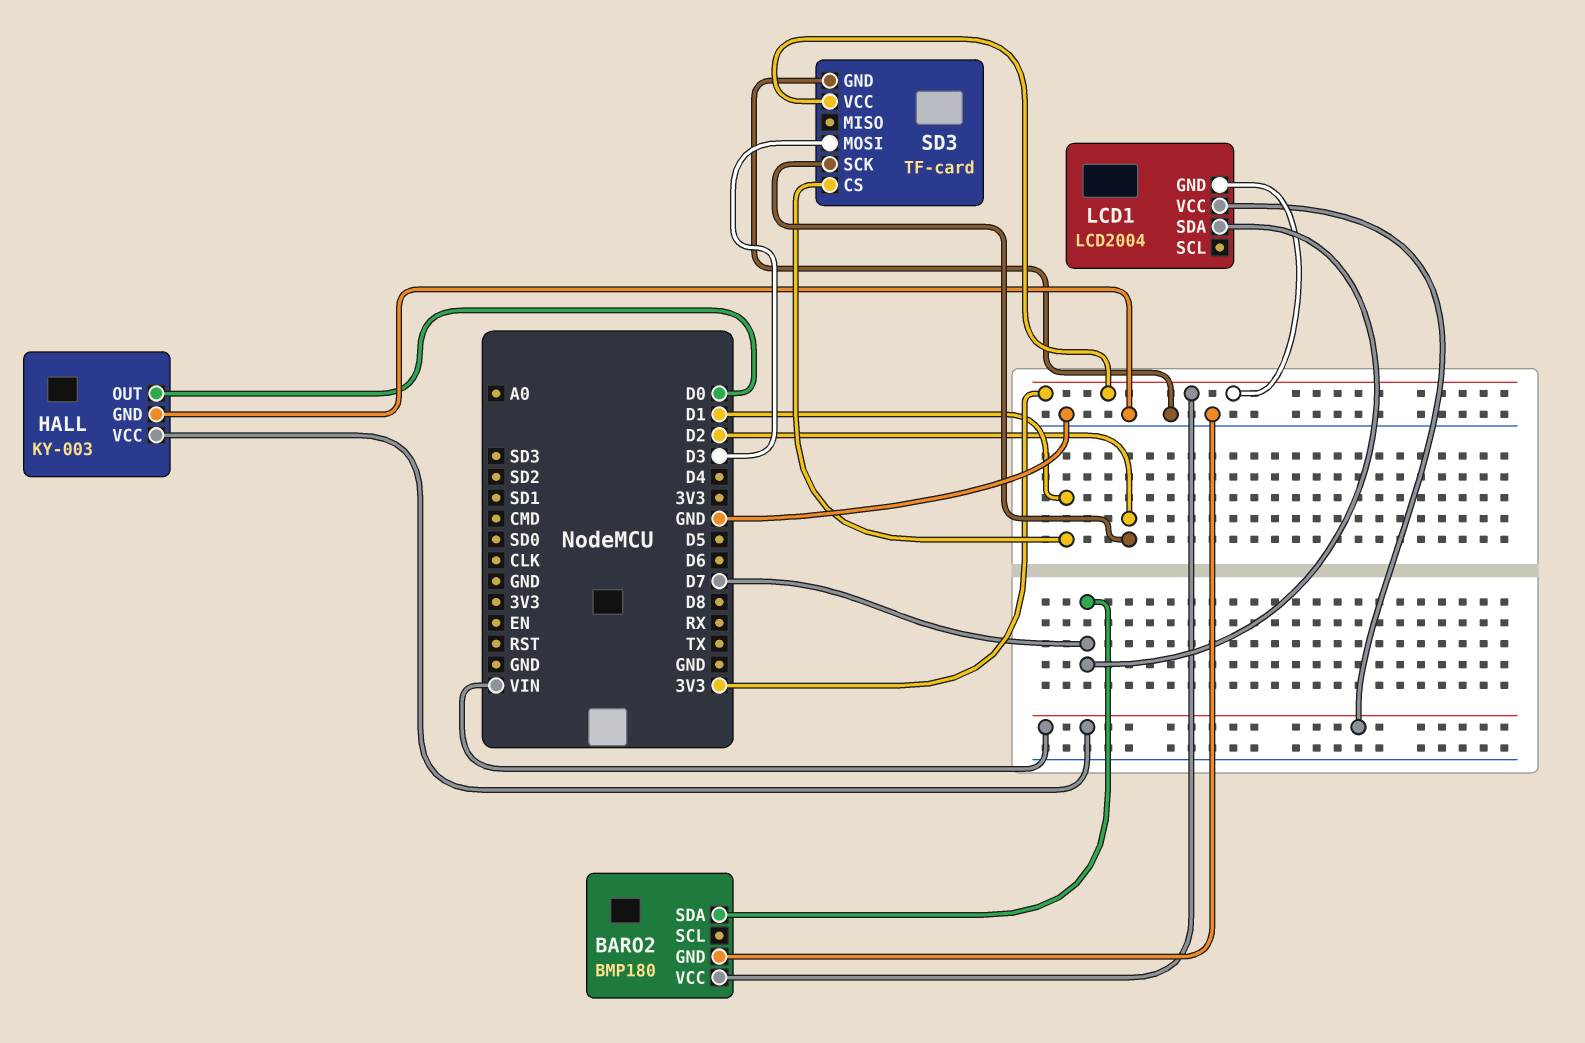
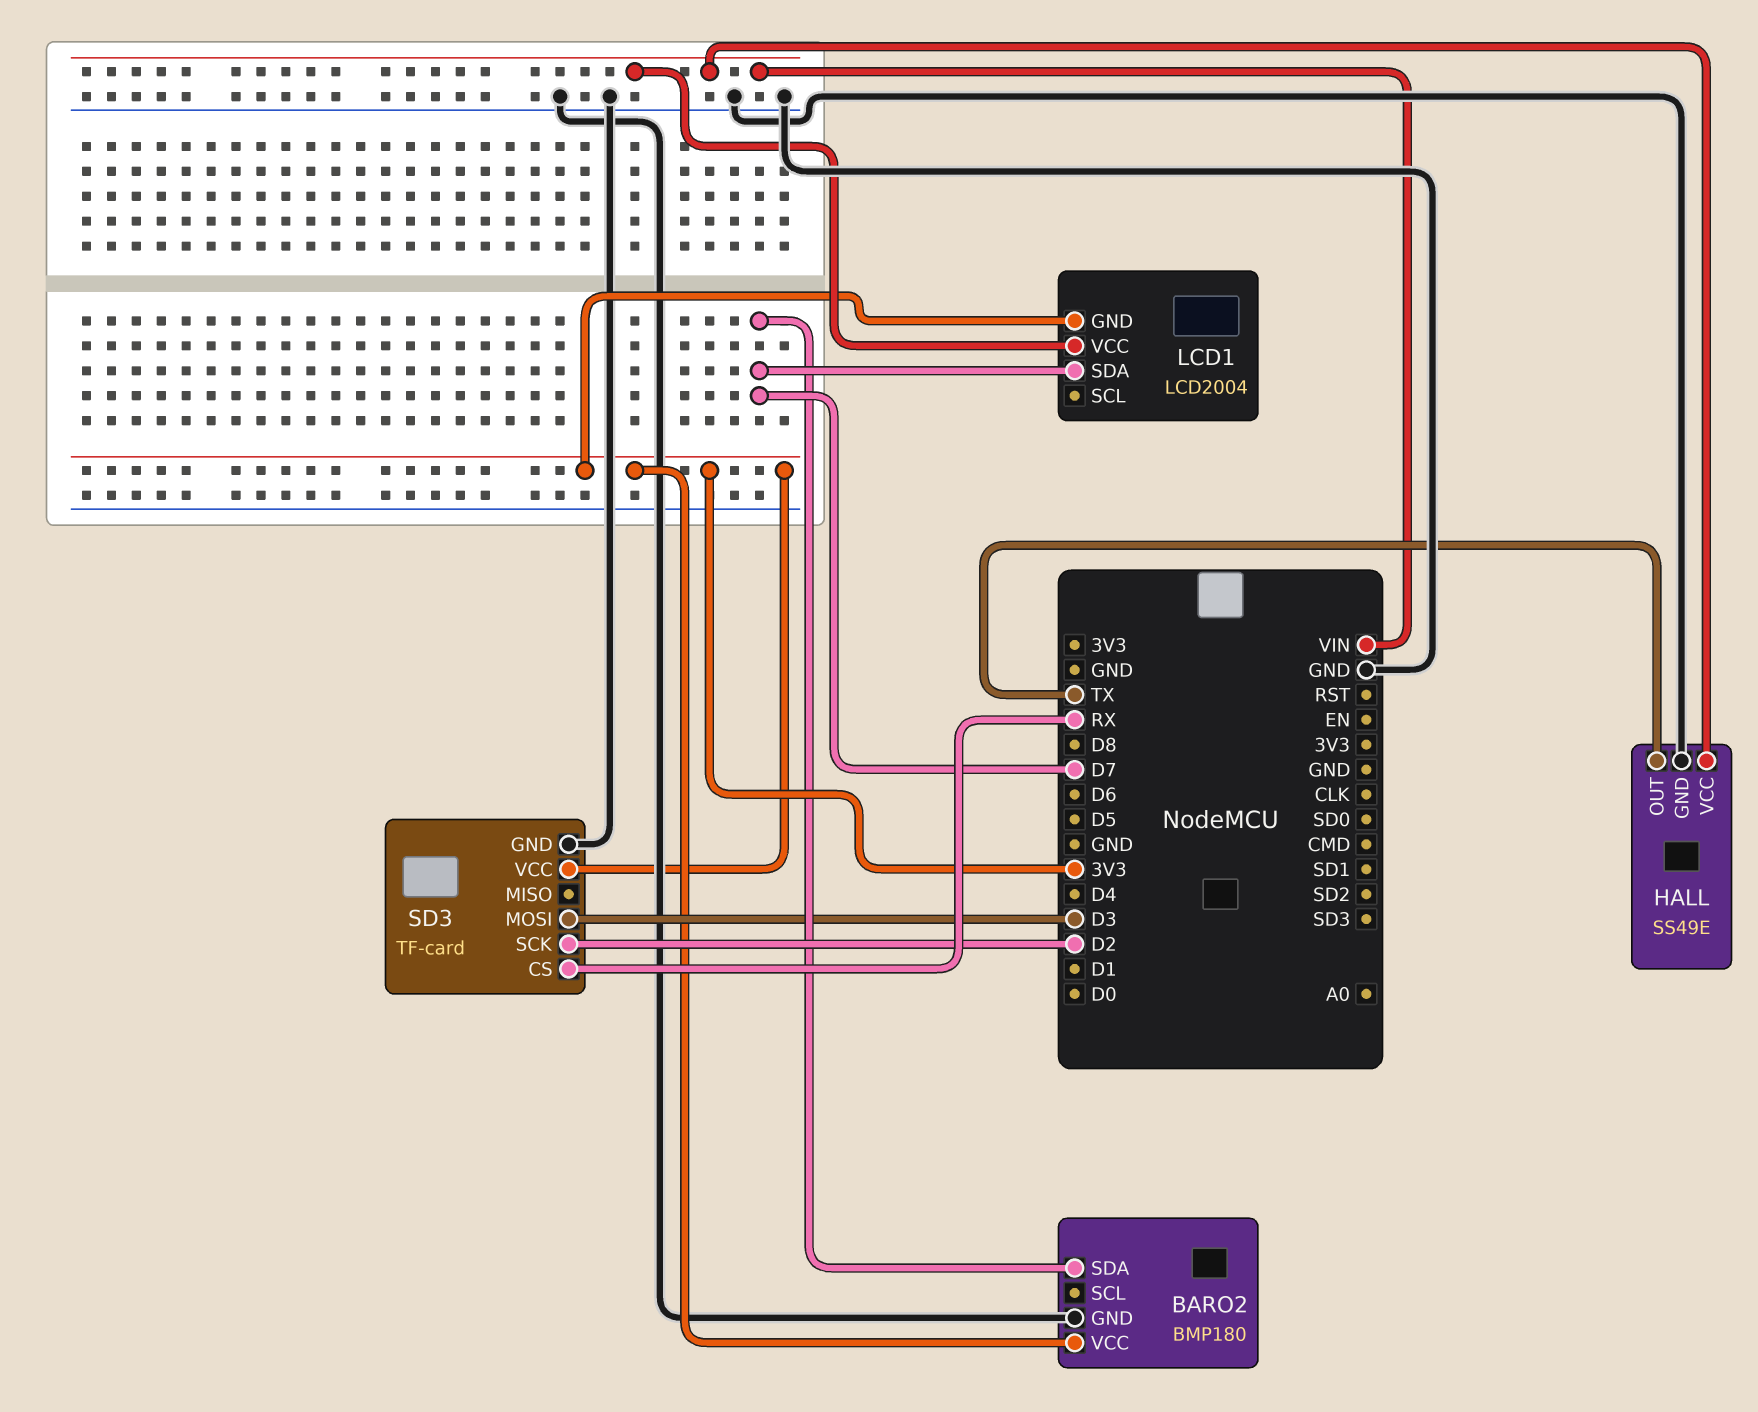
HALL: KY-003 -> SS49E
HALL pin OUT: D0 -> TX
SD3 pin CS: D1 -> RX

